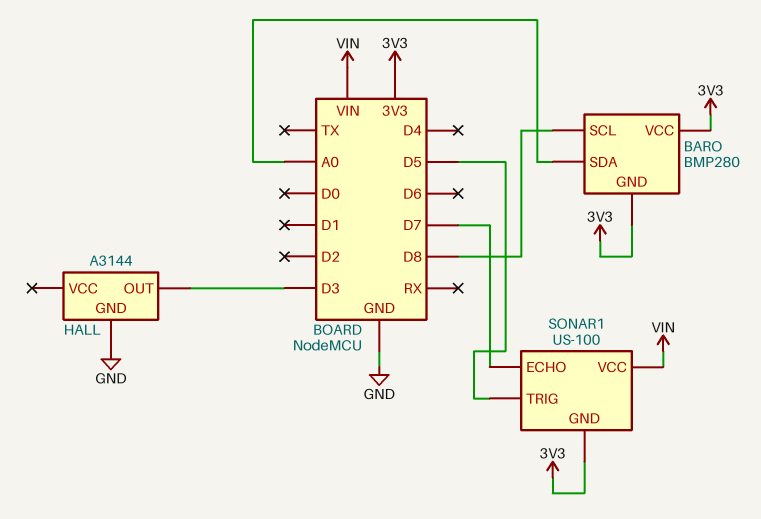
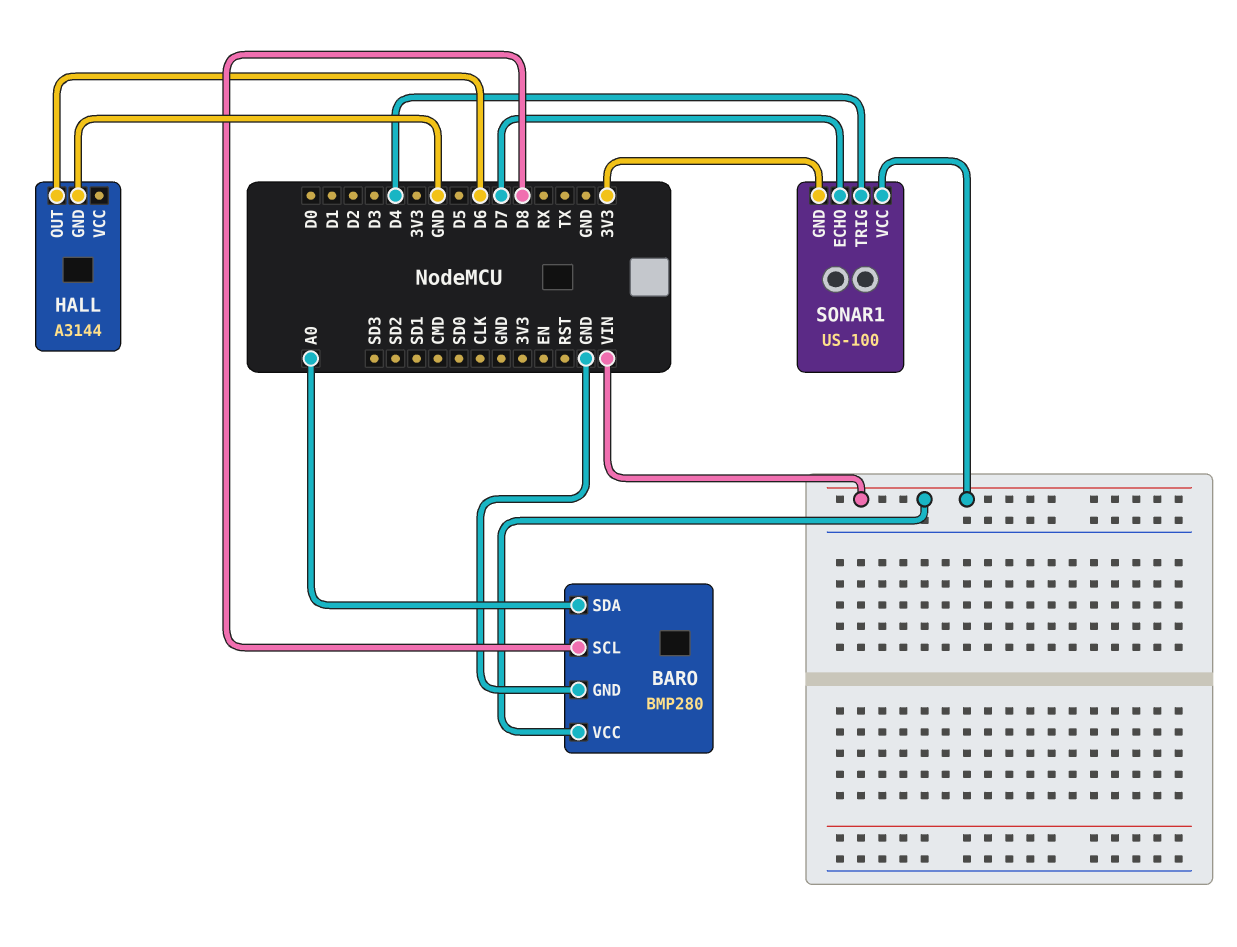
BARO pin GND: 3V3 -> GND
BARO pin VCC: 3V3 -> VIN
HALL pin OUT: D3 -> D6
SONAR1 pin TRIG: D5 -> D4

